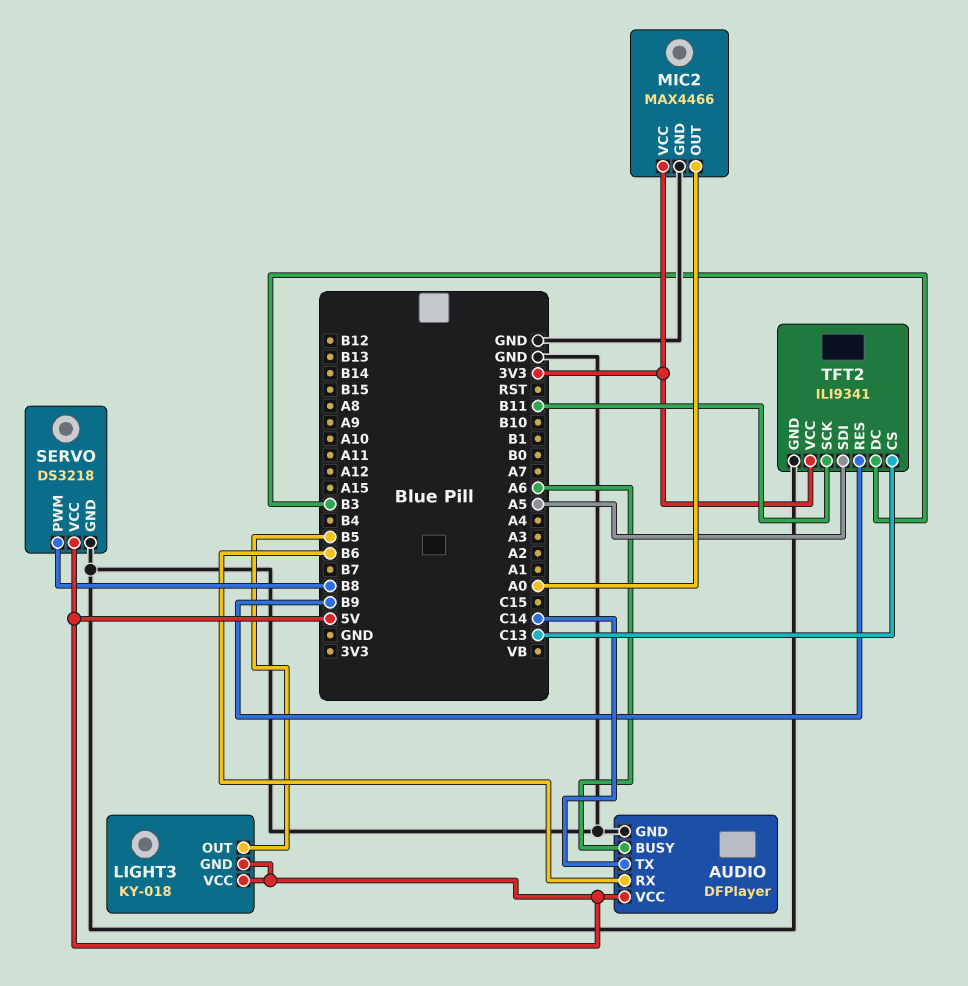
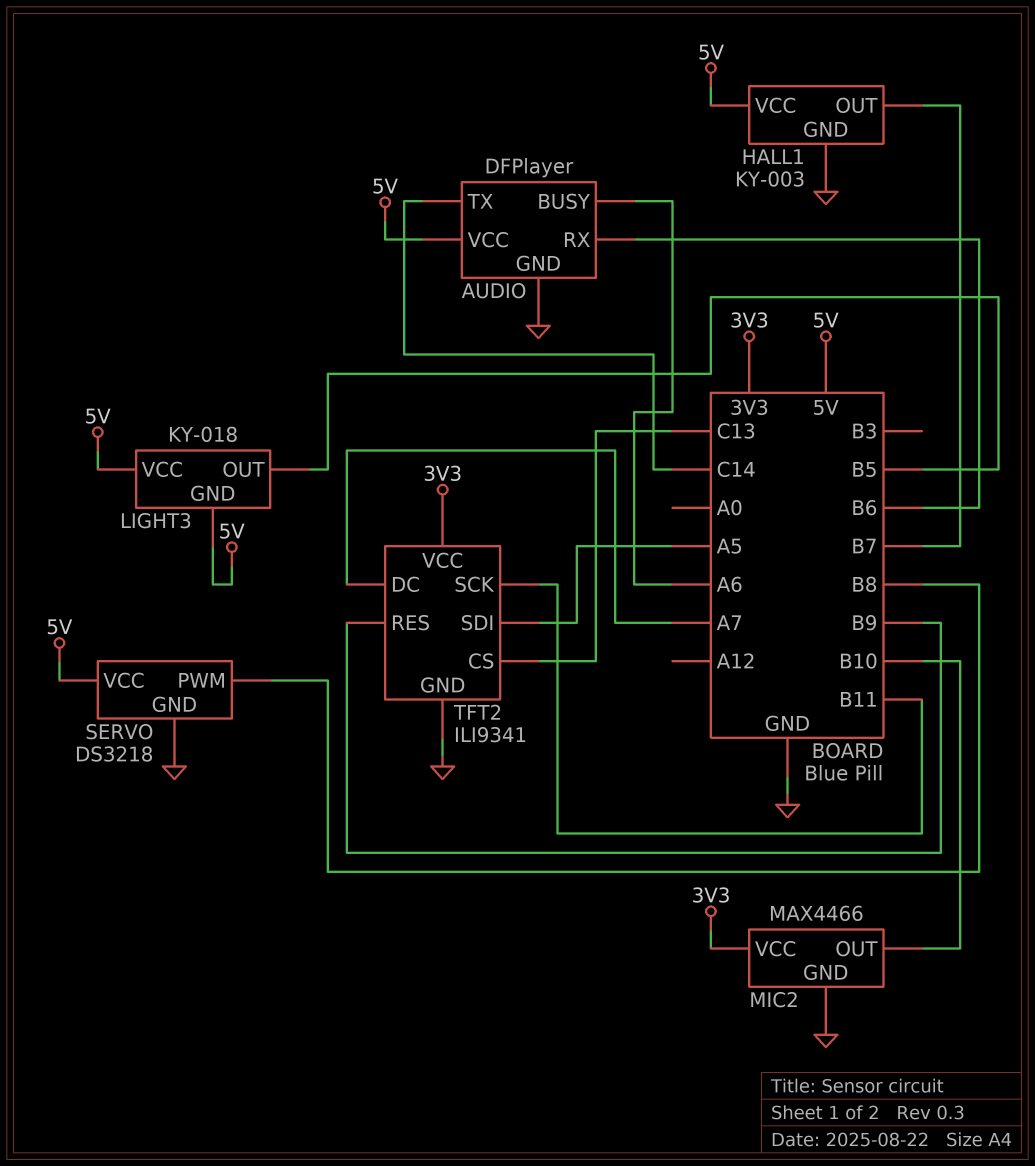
HALL1: none -> KY-003
HALL1 pin GND: none -> GND
HALL1 pin OUT: none -> B7
HALL1 pin VCC: none -> 5V
MIC2 pin OUT: A0 -> B10
TFT2 pin DC: B3 -> A7

